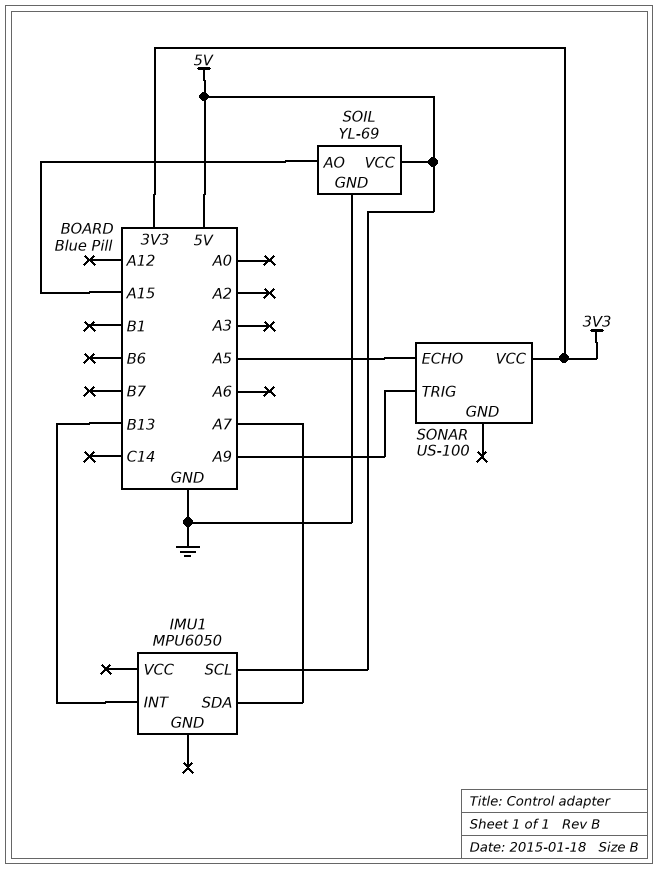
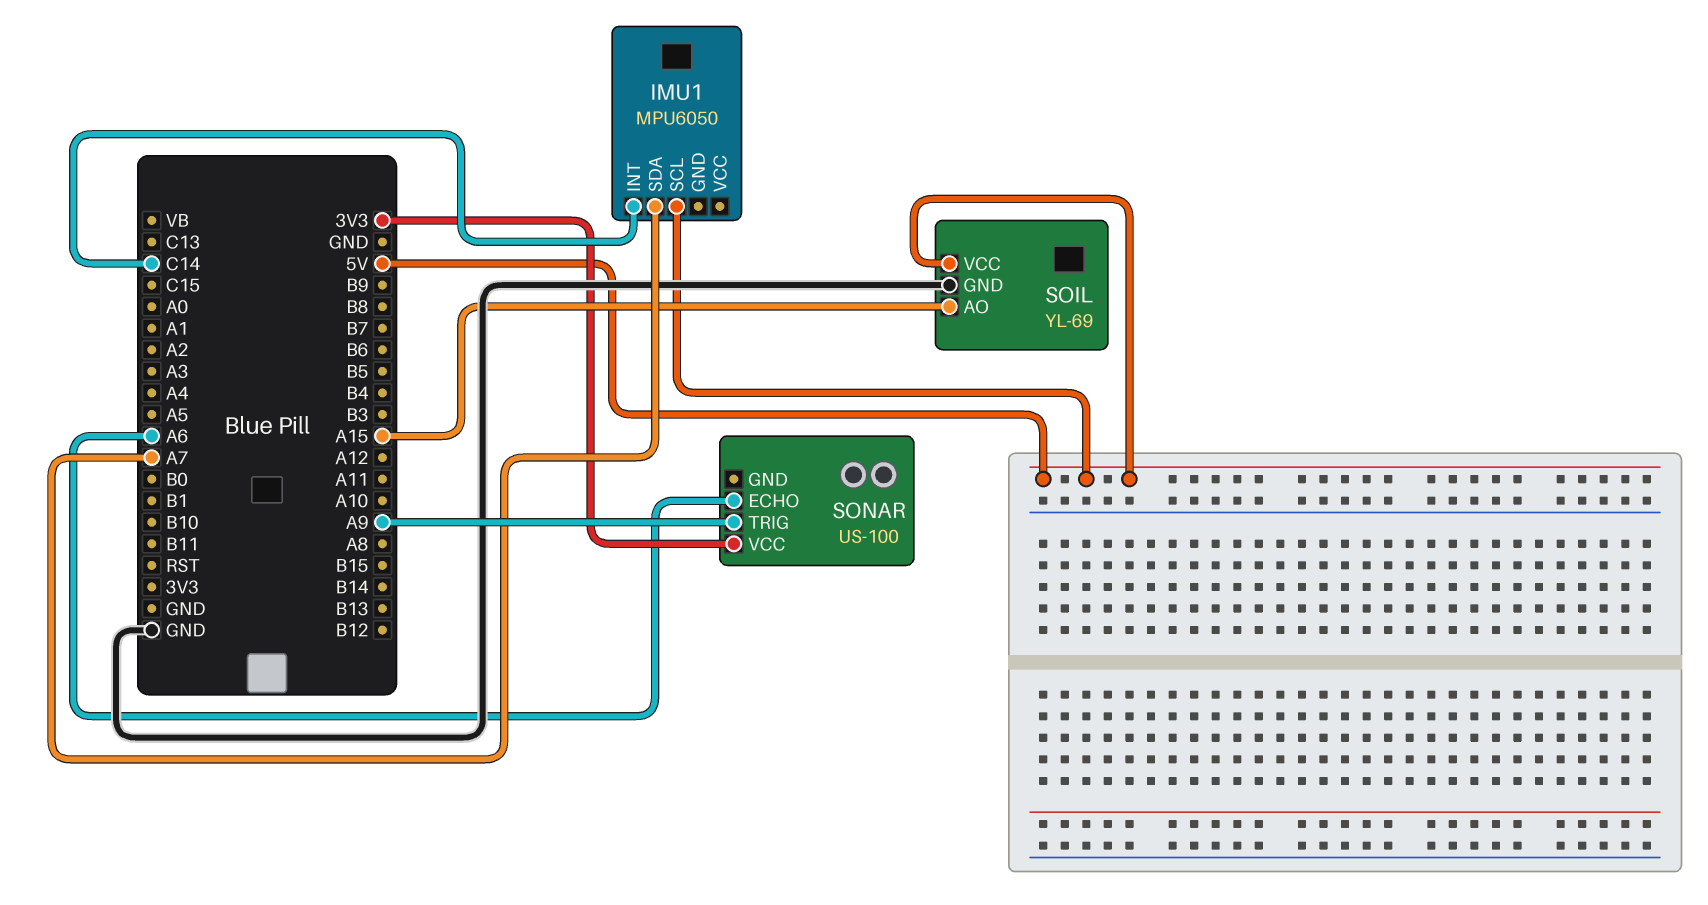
IMU1 pin INT: B13 -> C14
SONAR pin ECHO: A5 -> A6

